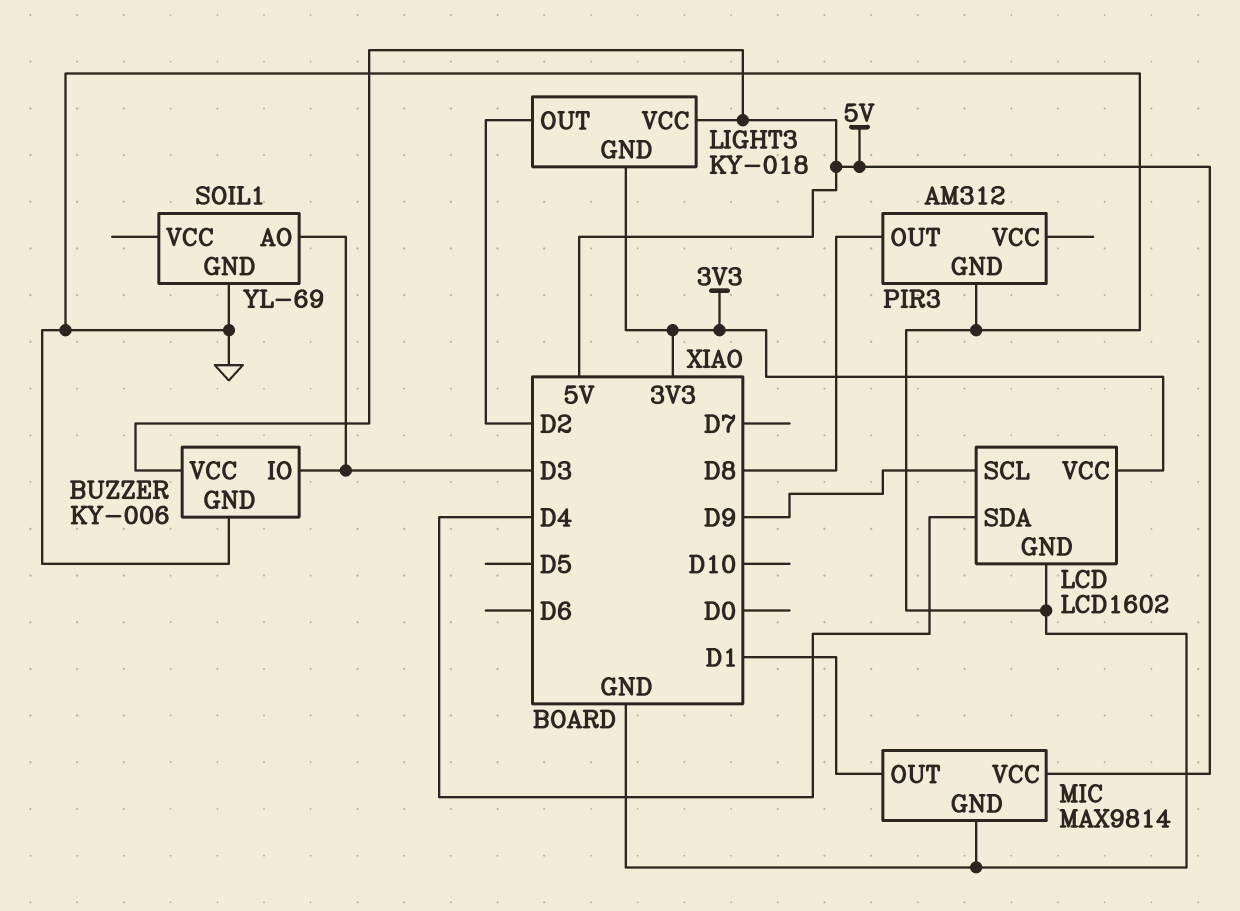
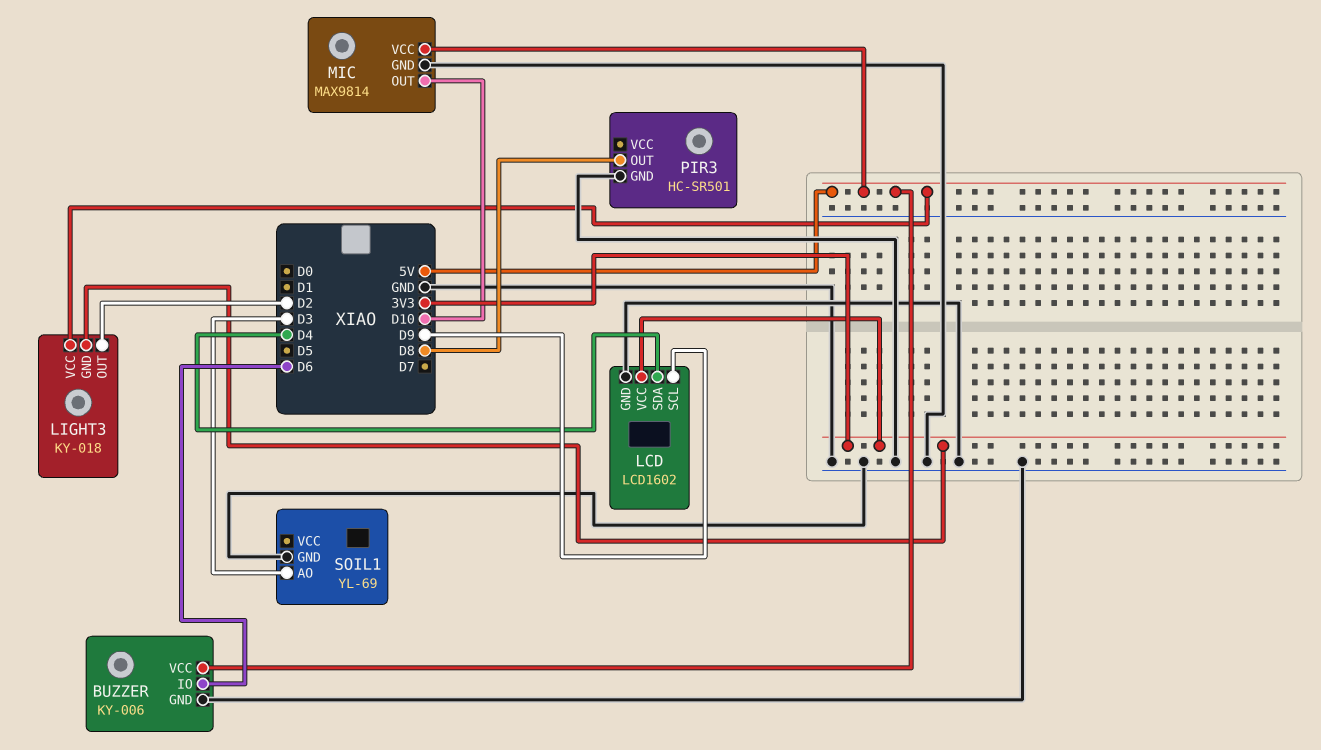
BUZZER pin IO: D3 -> D6
MIC pin OUT: D1 -> D10
PIR3: AM312 -> HC-SR501

